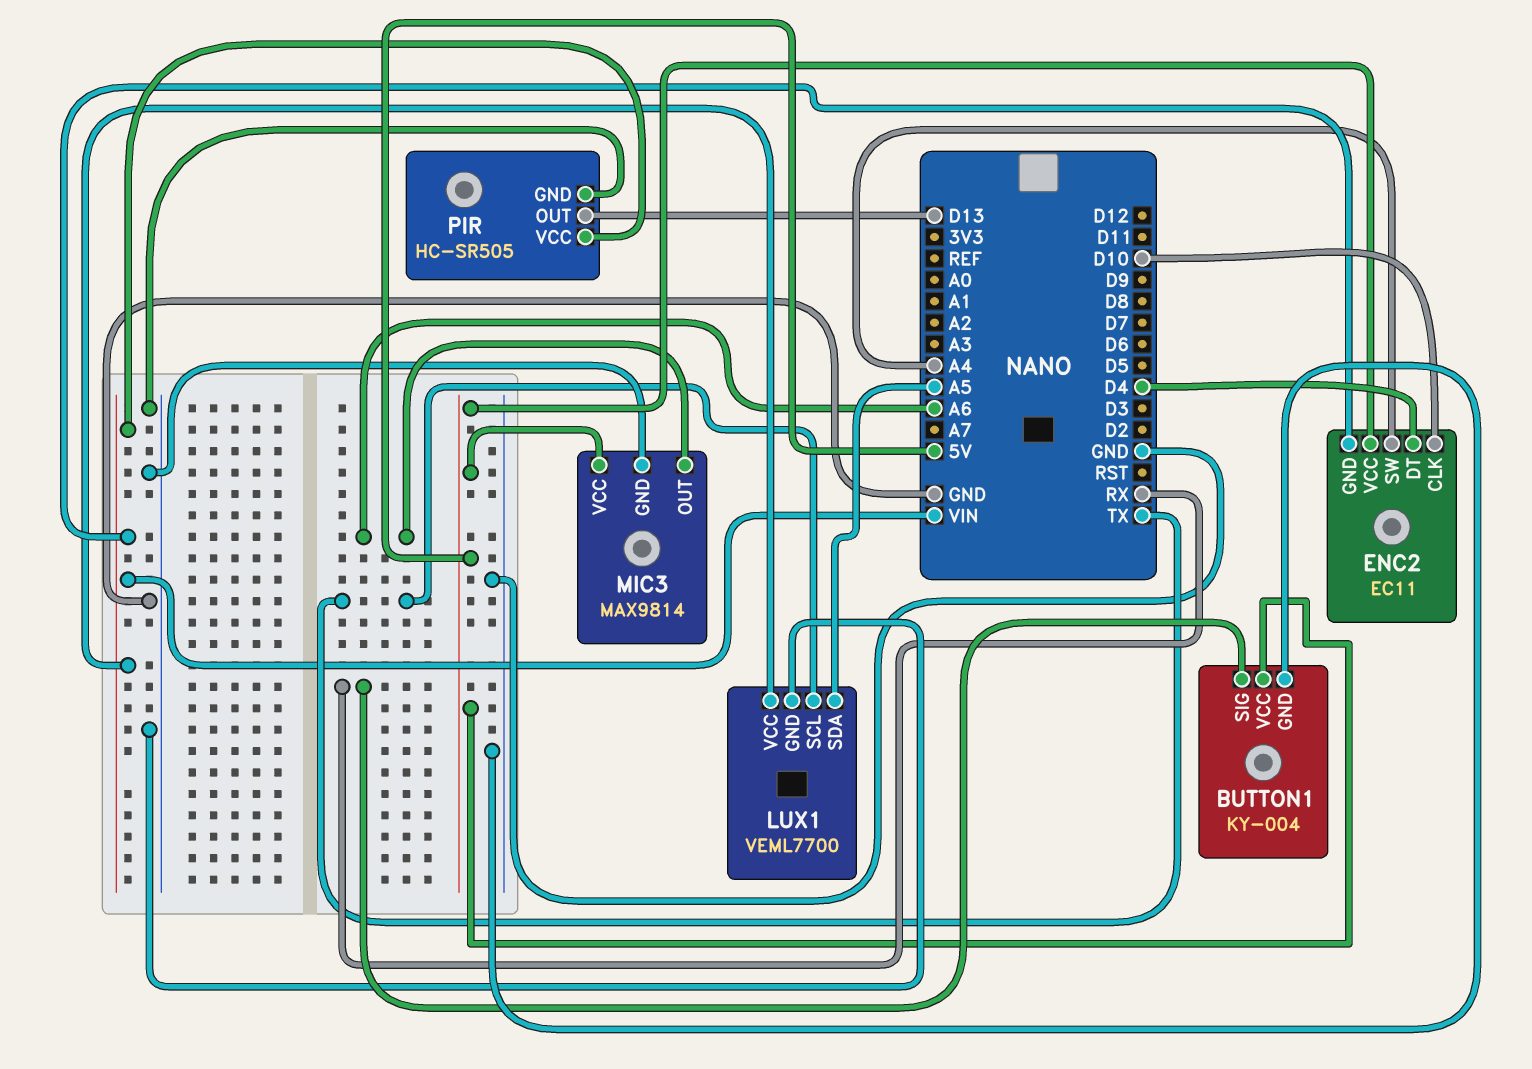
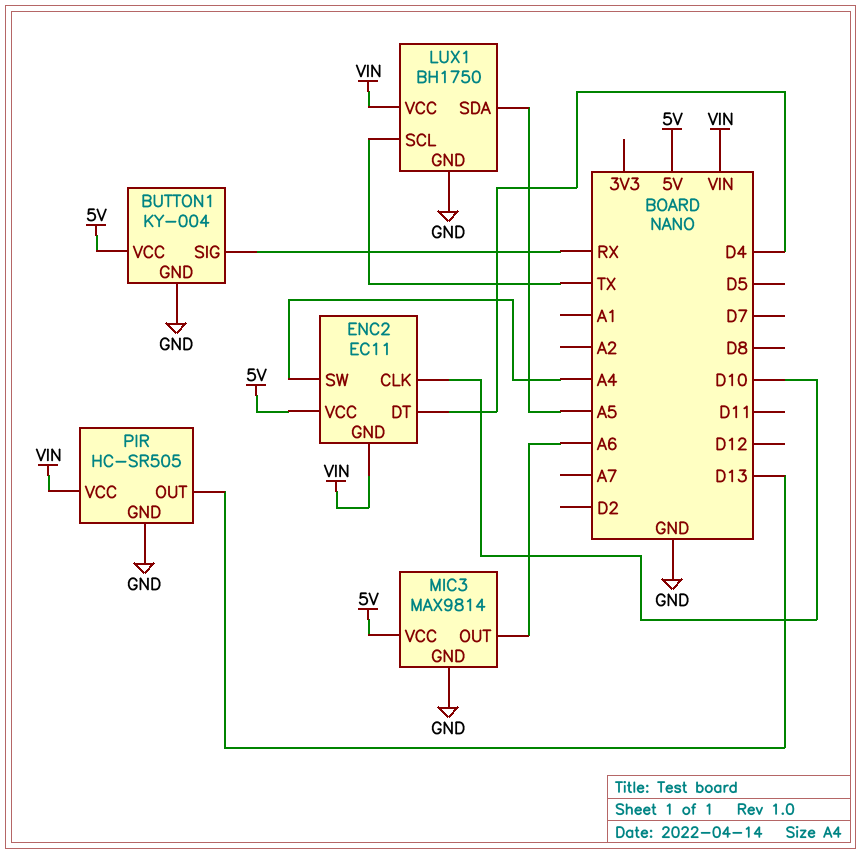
LUX1: VEML7700 -> BH1750

